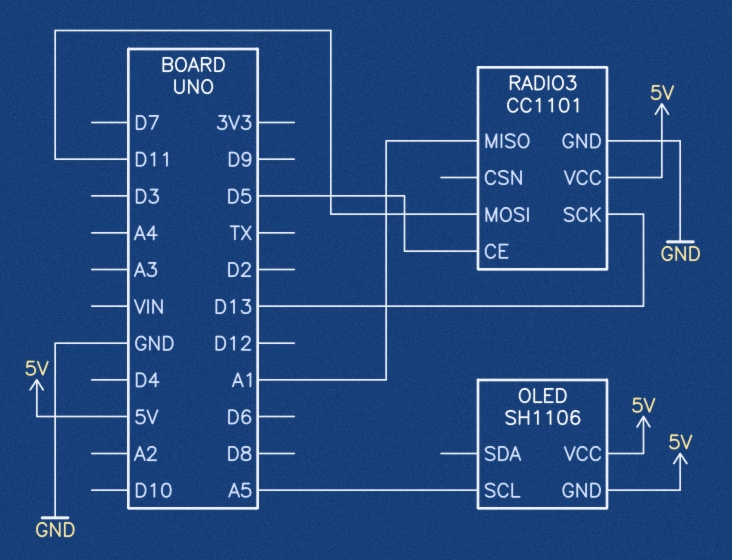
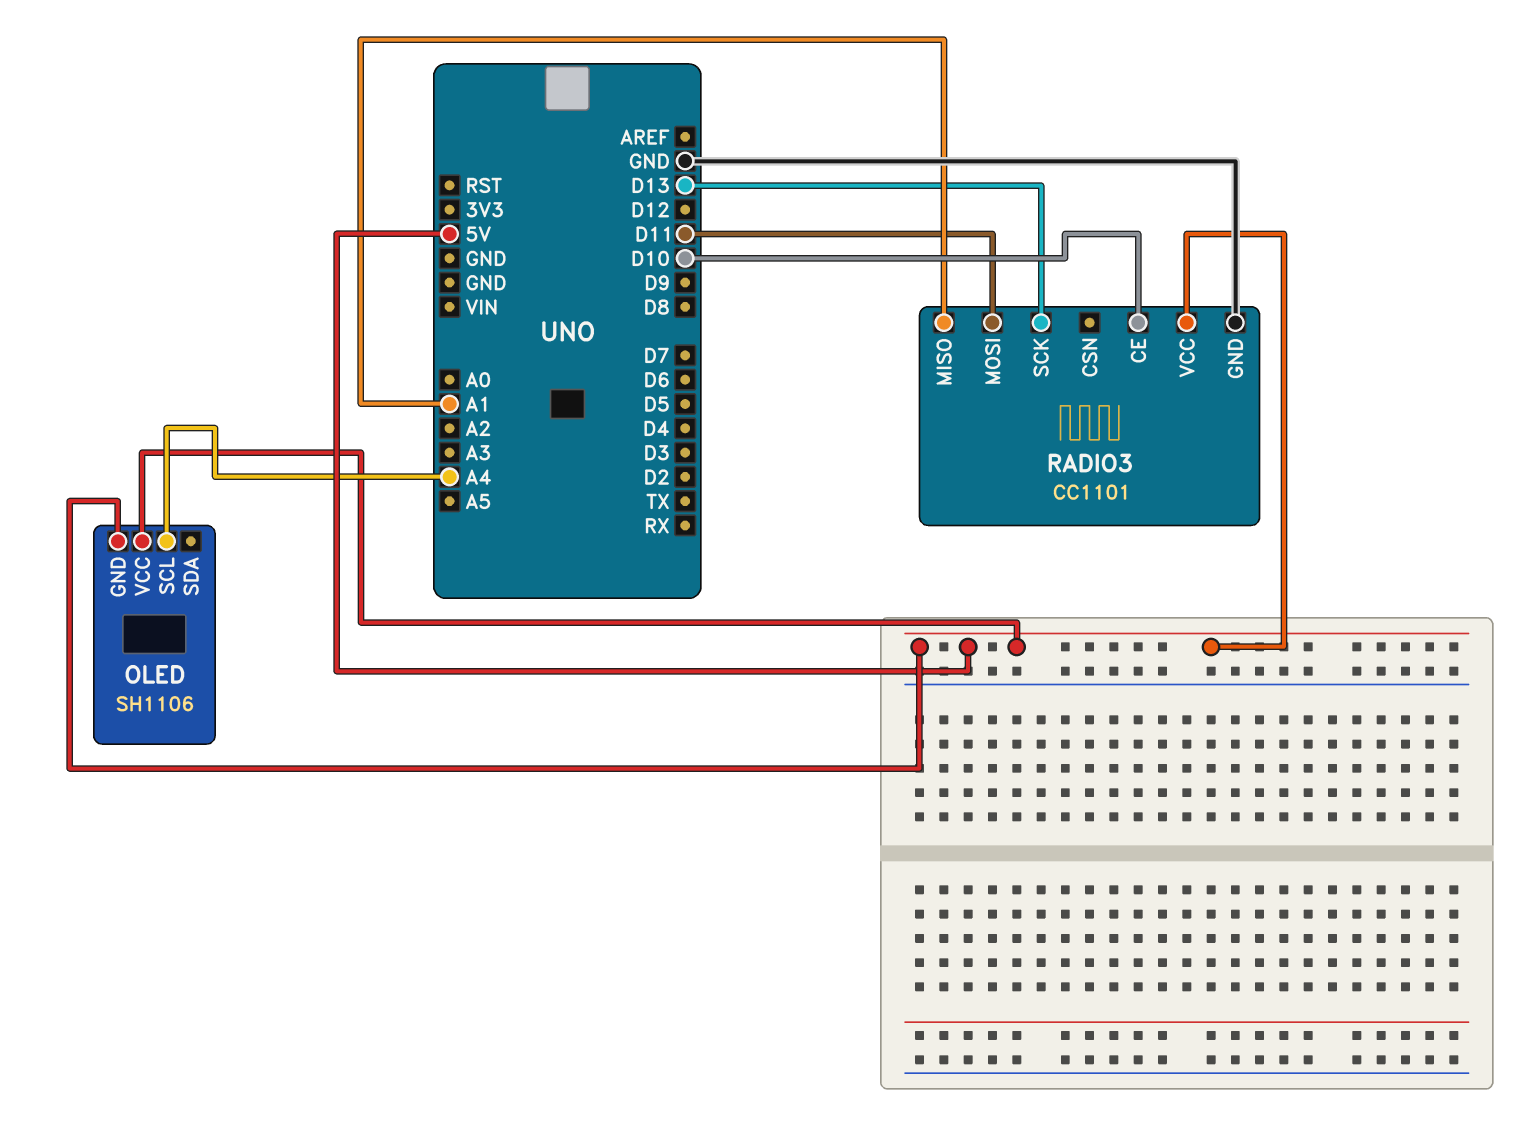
OLED pin SCL: A5 -> A4
RADIO3 pin CE: D5 -> D10

